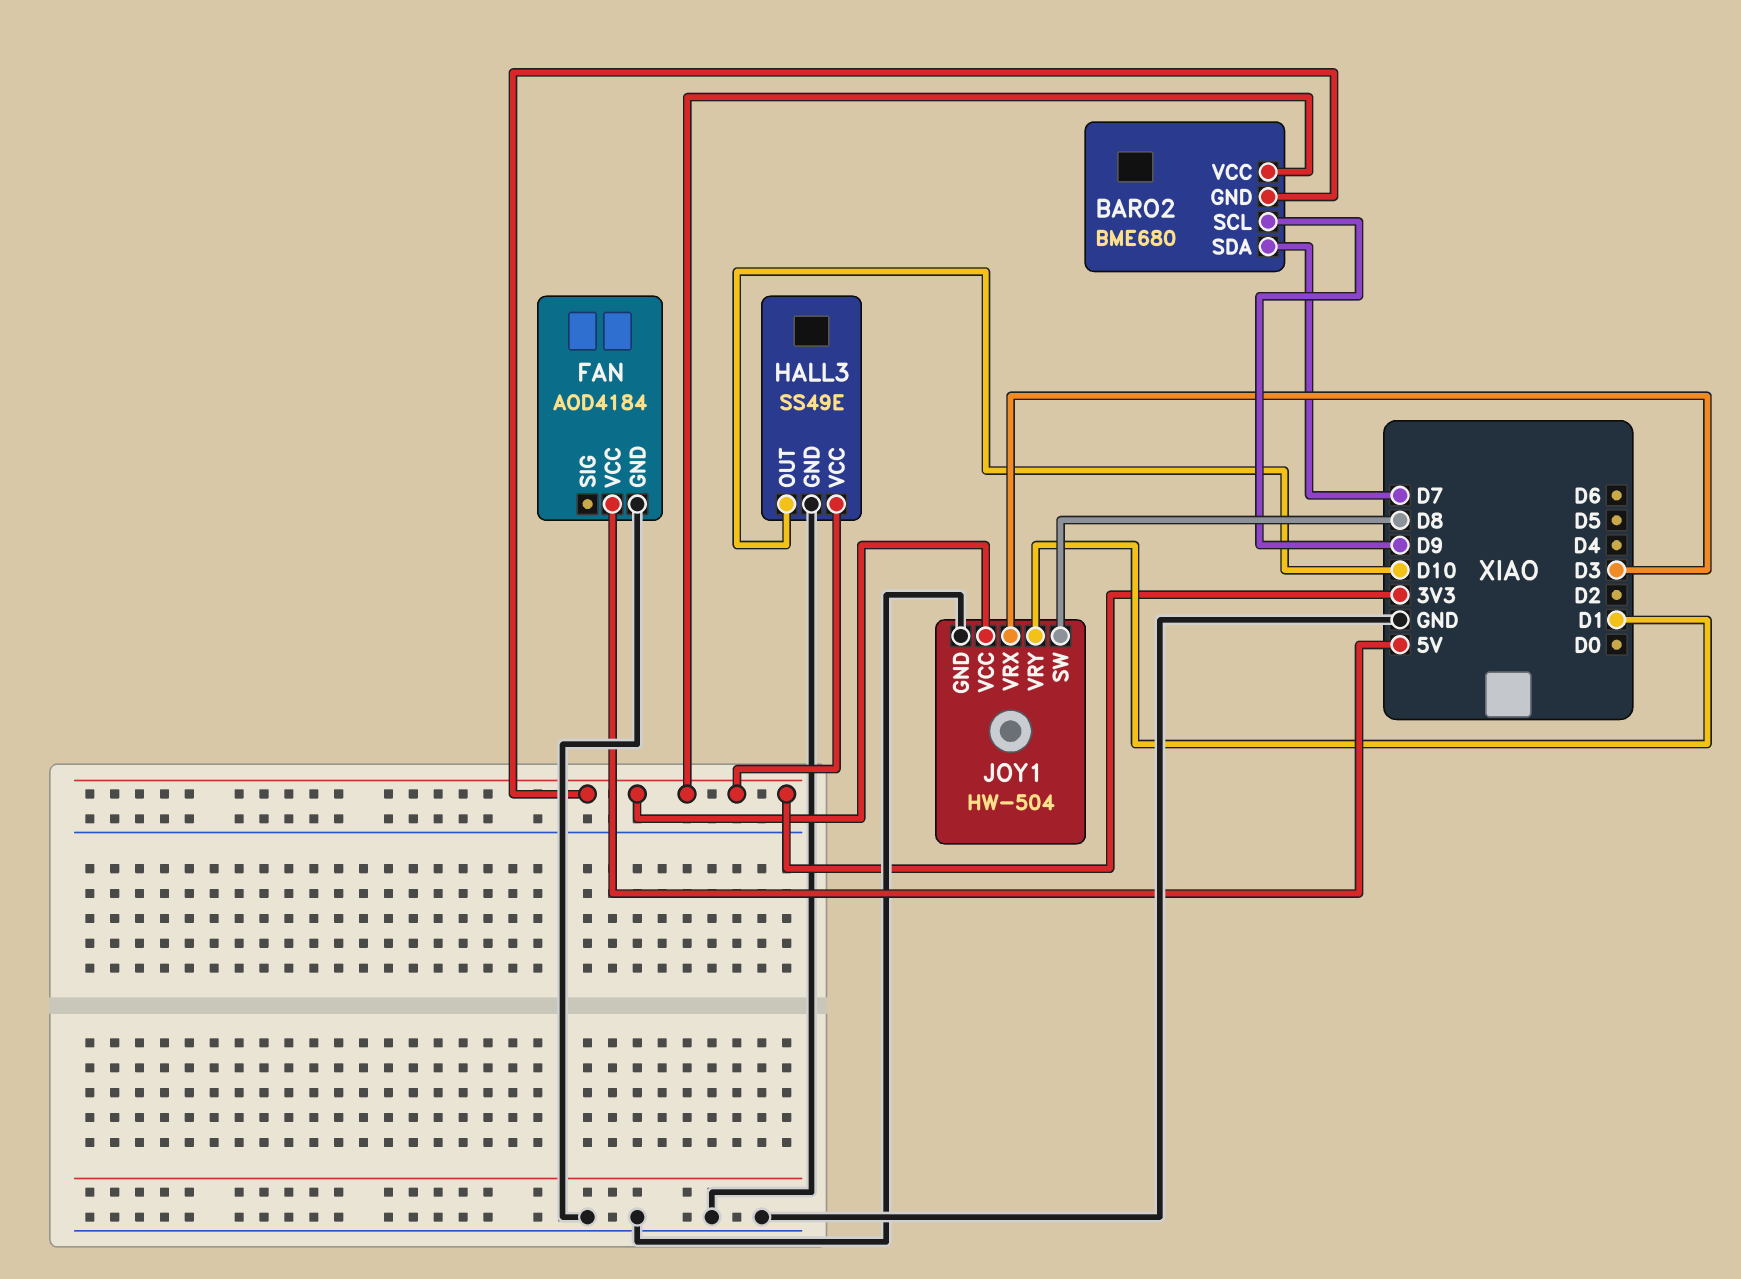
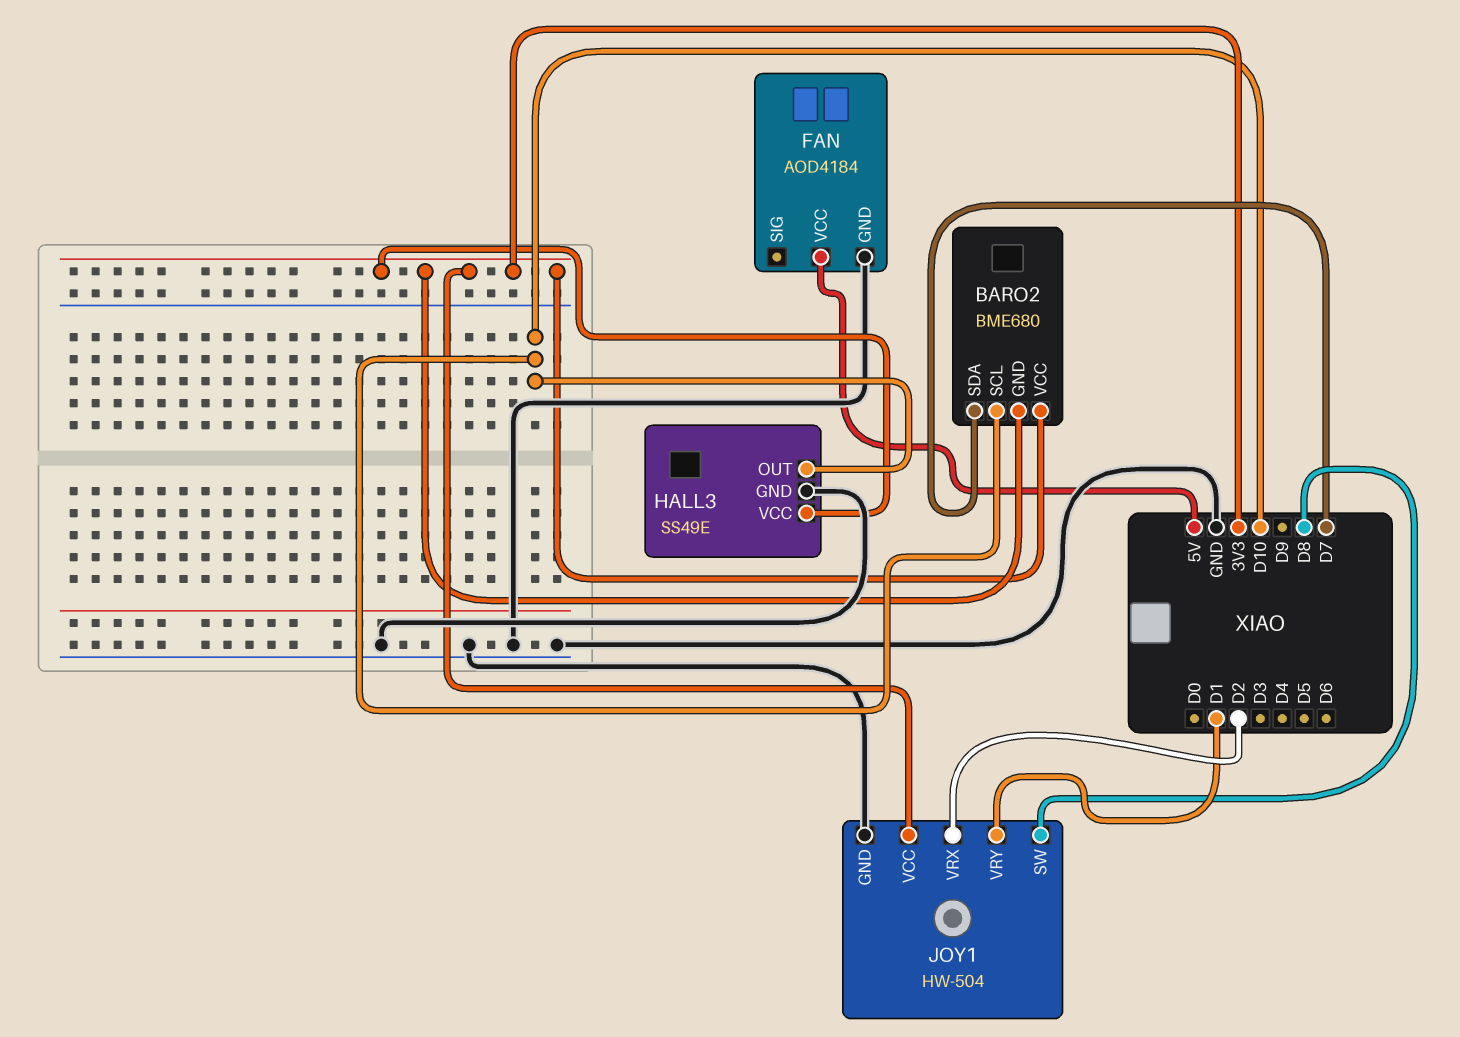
BARO2 pin SCL: D9 -> D10
JOY1 pin VRX: D3 -> D2

